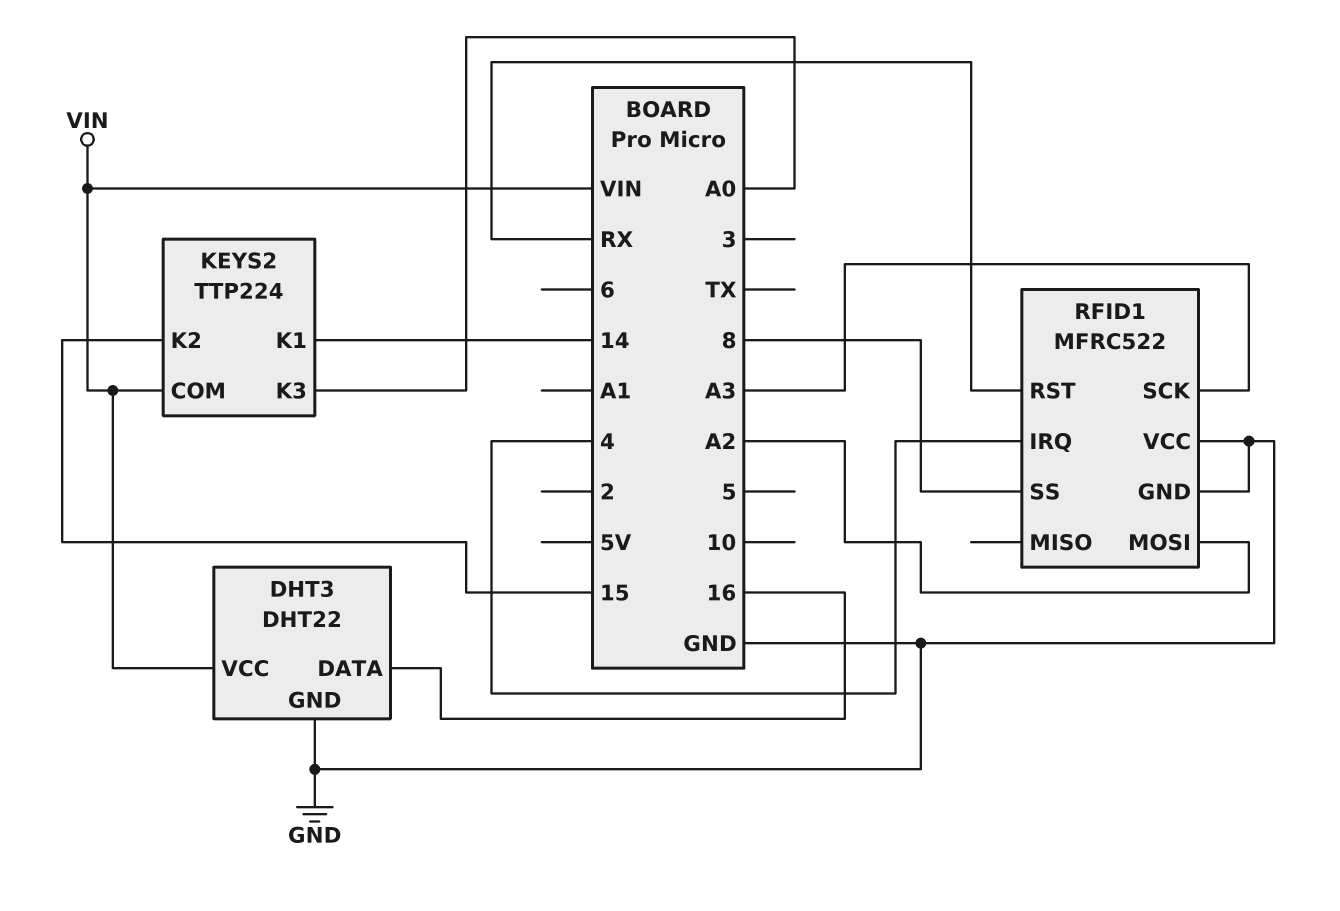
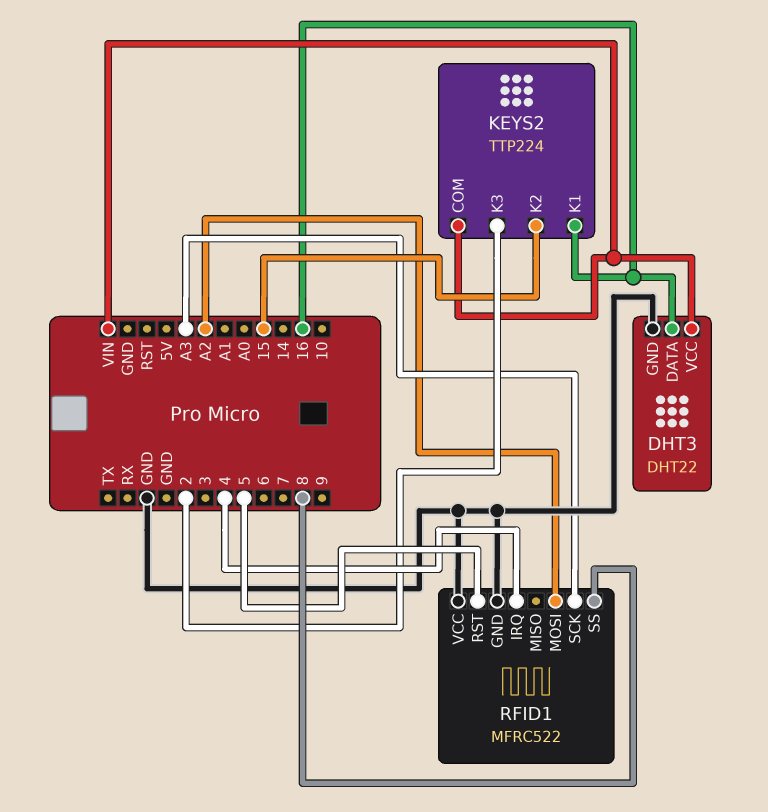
KEYS2 pin K1: 14 -> 16
KEYS2 pin K3: A0 -> 2
RFID1 pin RST: RX -> 5

